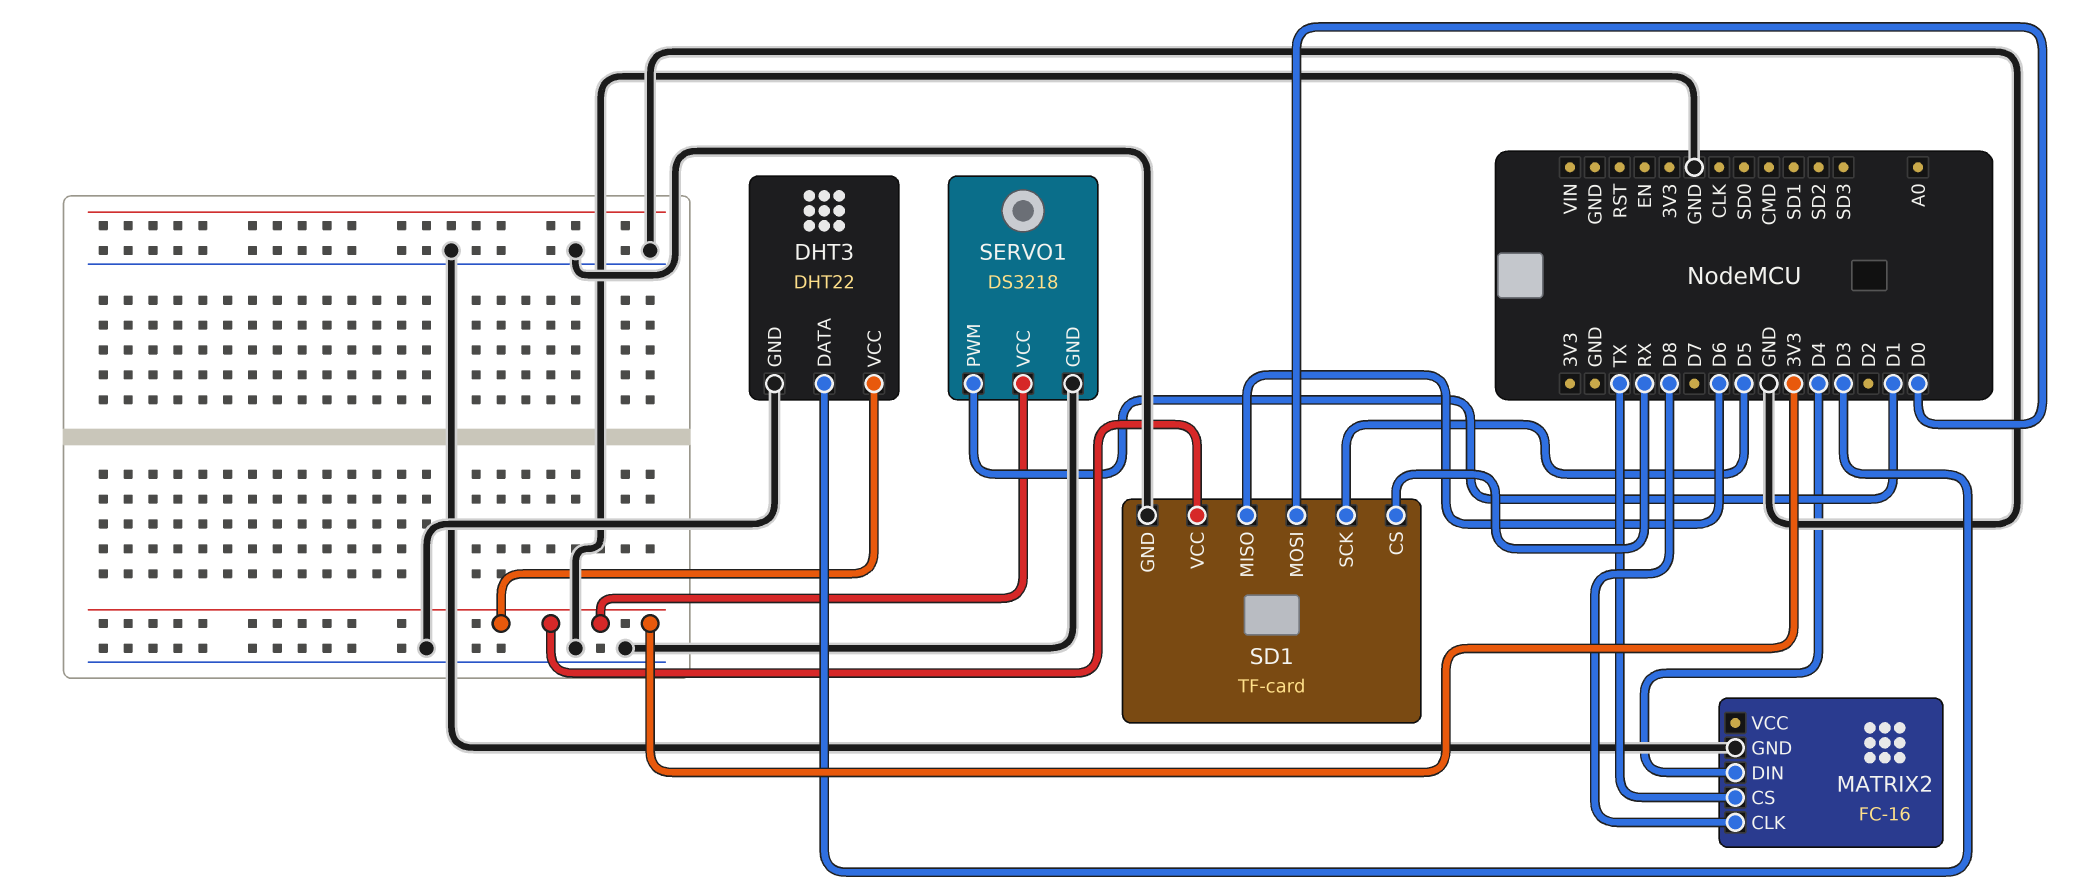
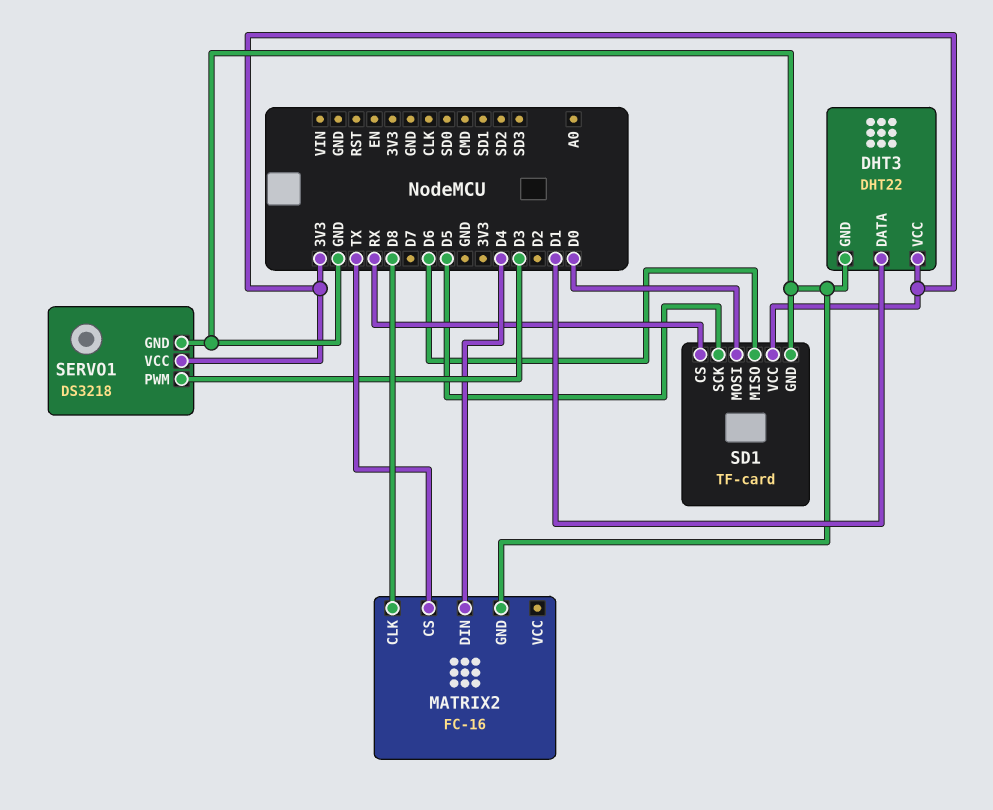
DHT3 pin DATA: D3 -> D1
SERVO1 pin PWM: D1 -> D3

